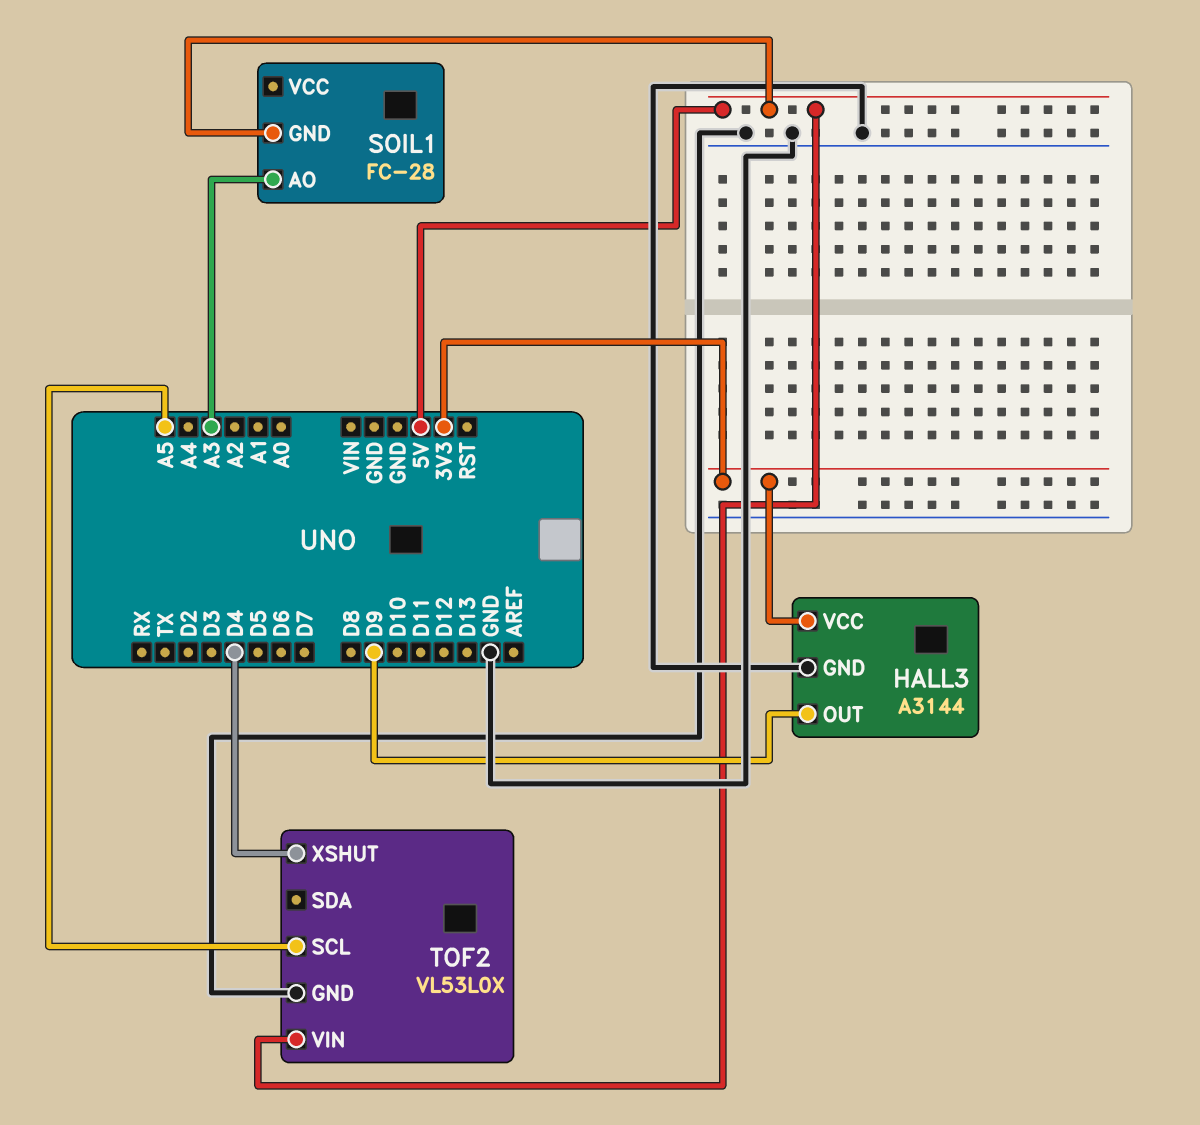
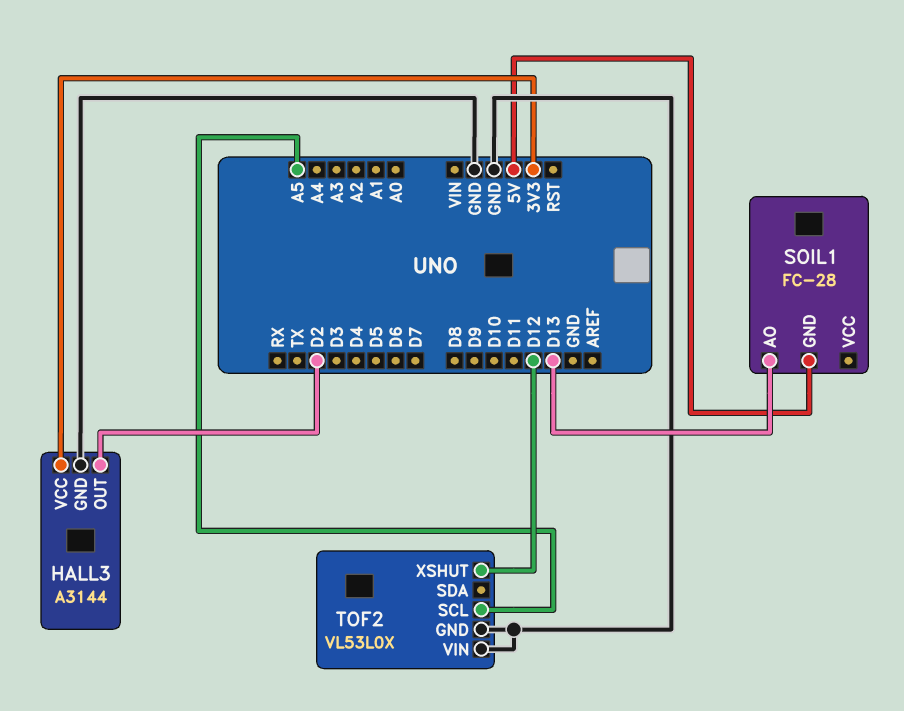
HALL3 pin OUT: D9 -> D2
SOIL1 pin AO: A3 -> D13
TOF2 pin VIN: 5V -> GND
TOF2 pin XSHUT: D4 -> D12

